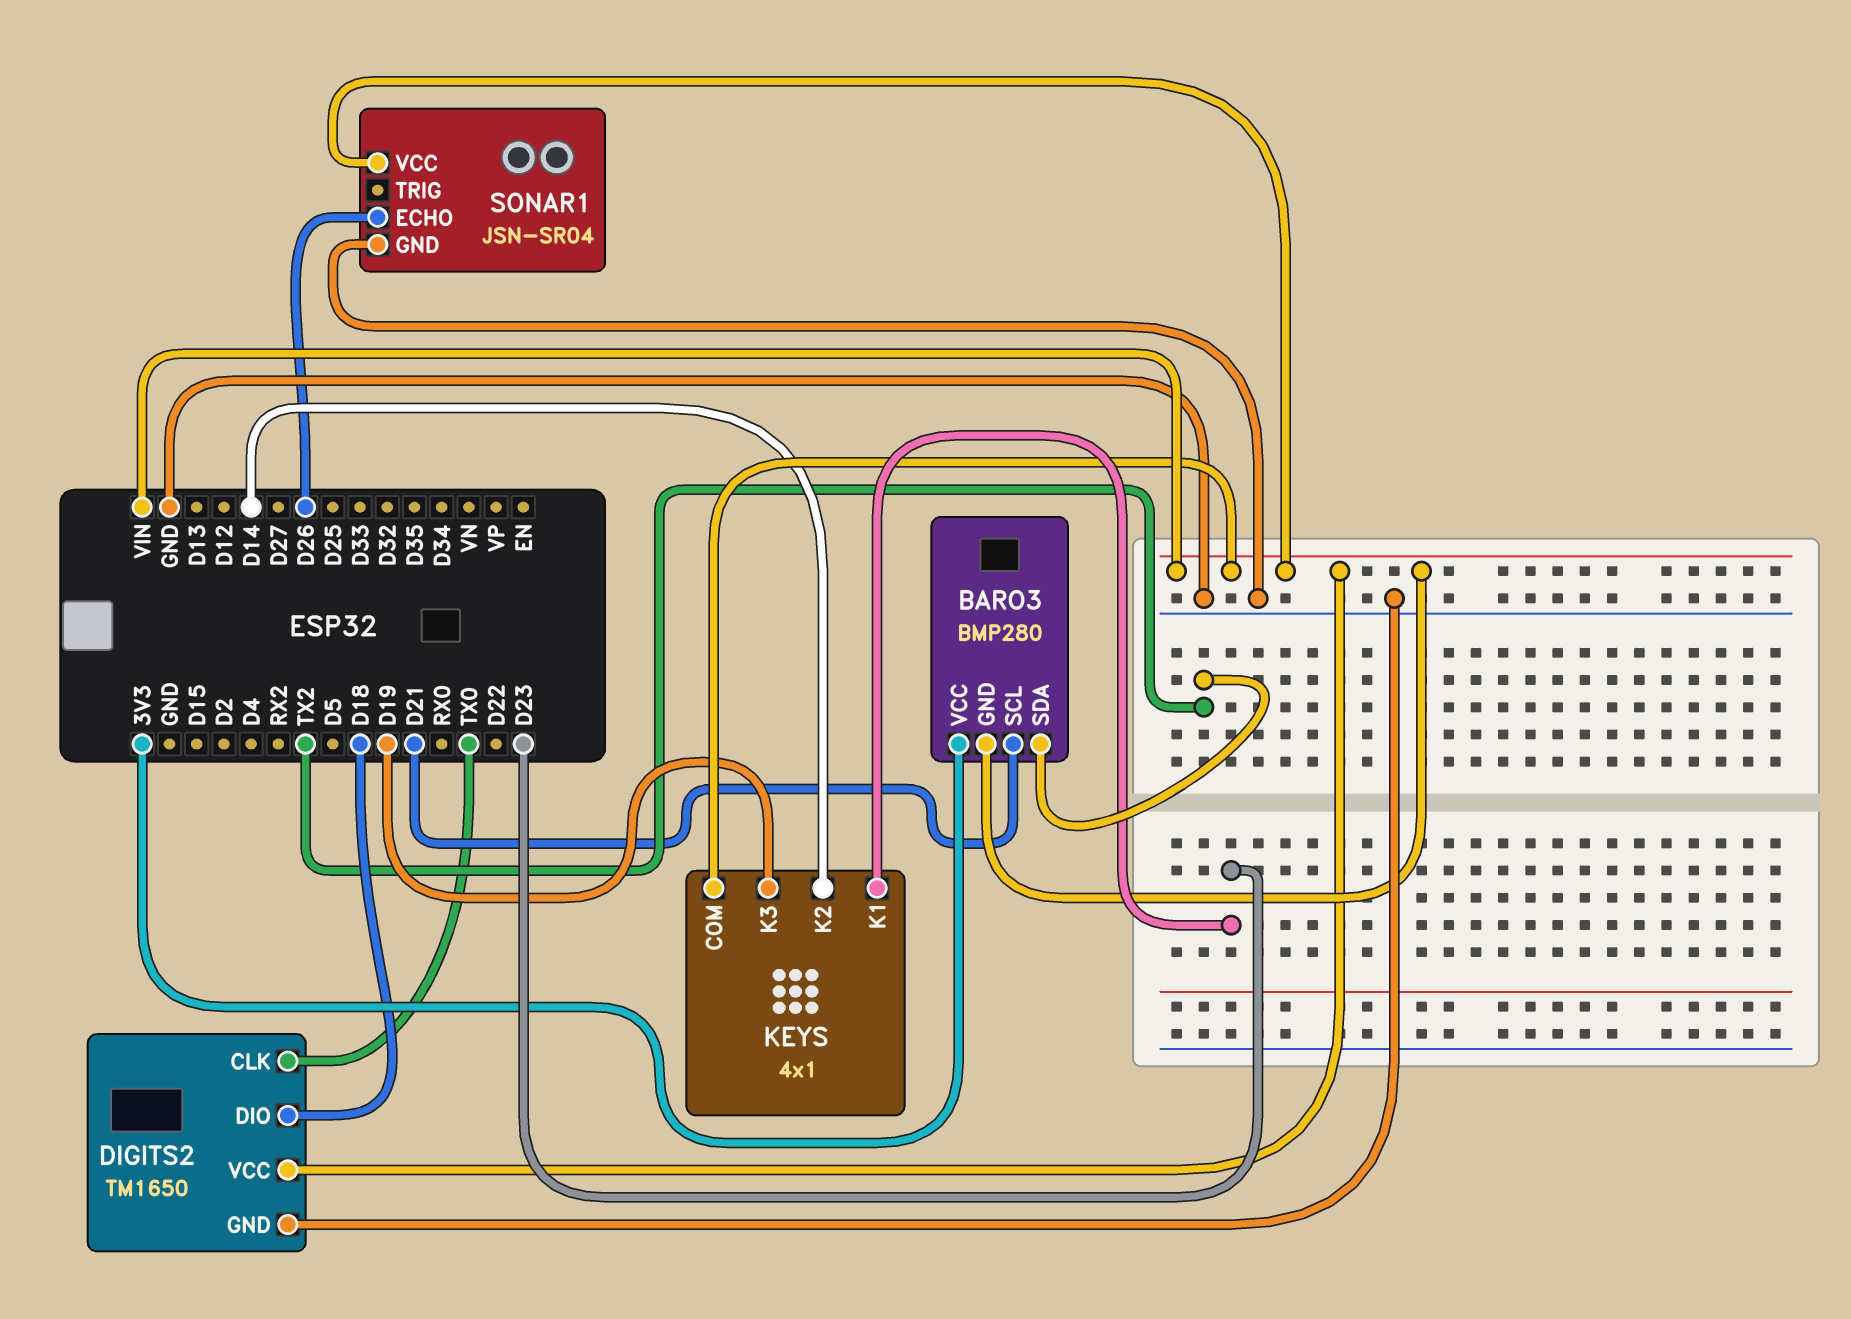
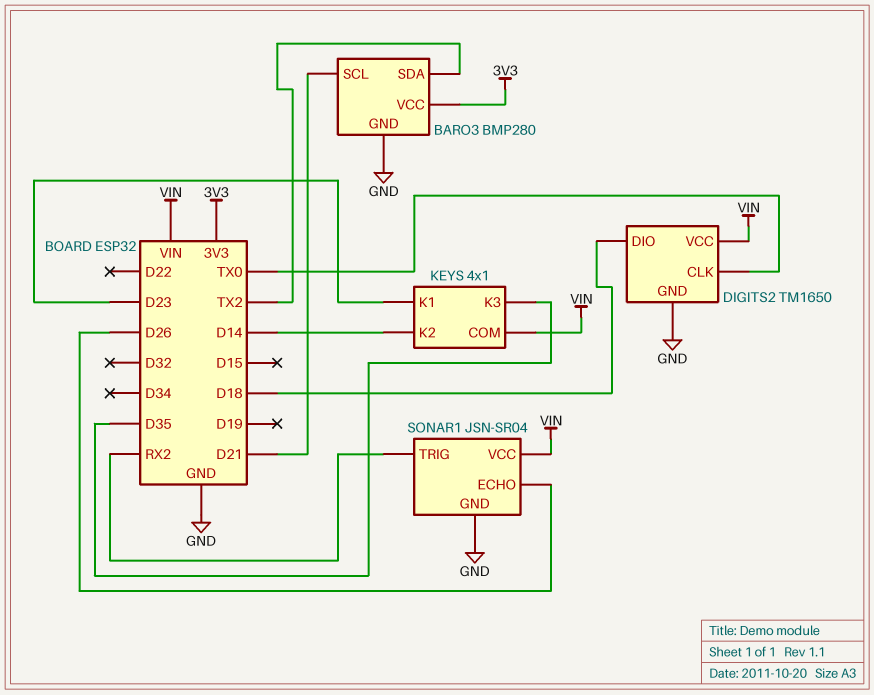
BARO3 pin GND: VIN -> GND
KEYS pin K3: D19 -> D35
SONAR1 pin TRIG: none -> RX2

